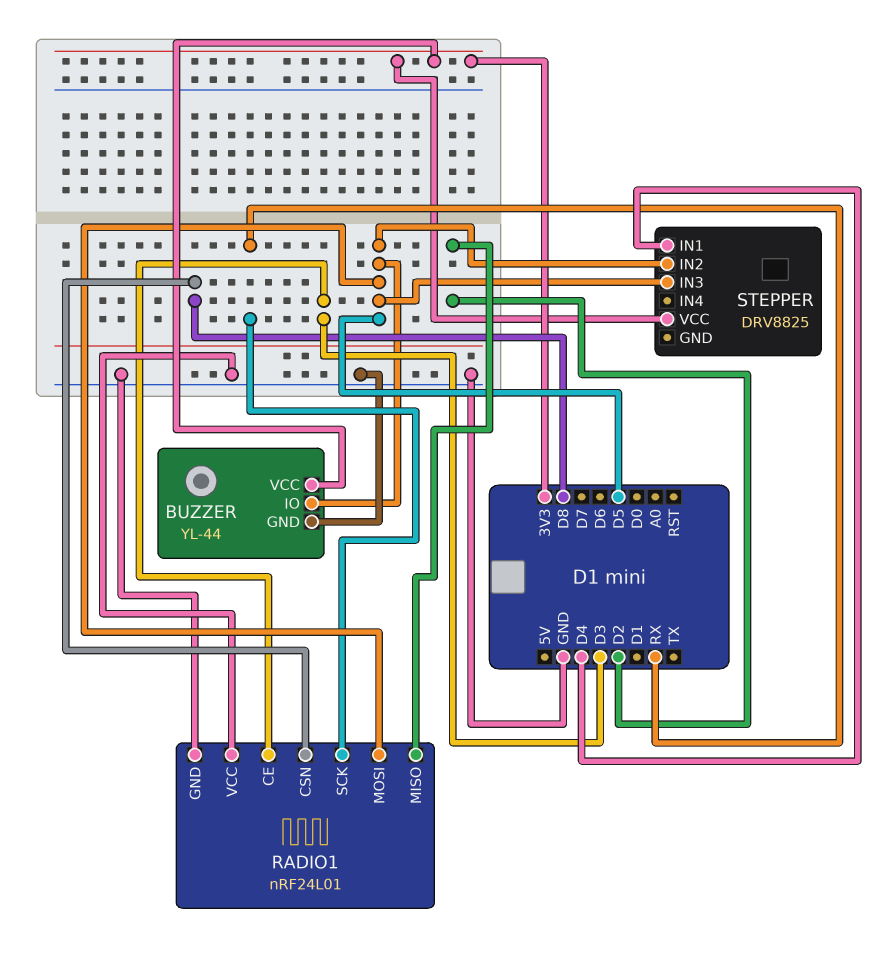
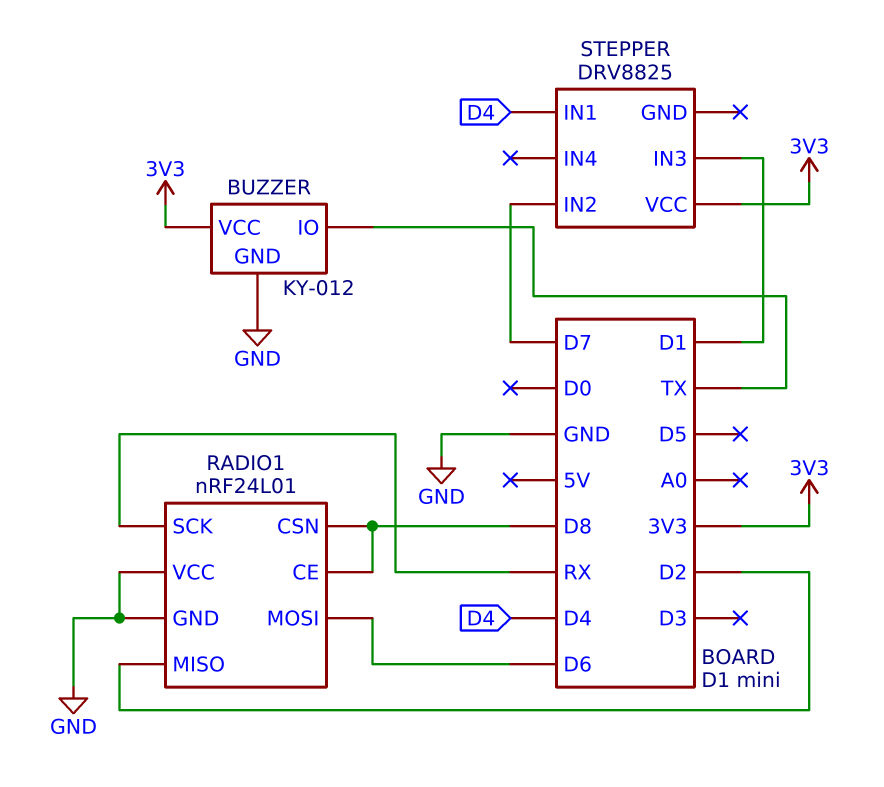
BUZZER: YL-44 -> KY-012
BUZZER pin IO: D5 -> TX
RADIO1 pin CE: D3 -> D8
RADIO1 pin MOSI: D5 -> D6
STEPPER pin IN2: D5 -> D7
STEPPER pin IN3: D5 -> D1

